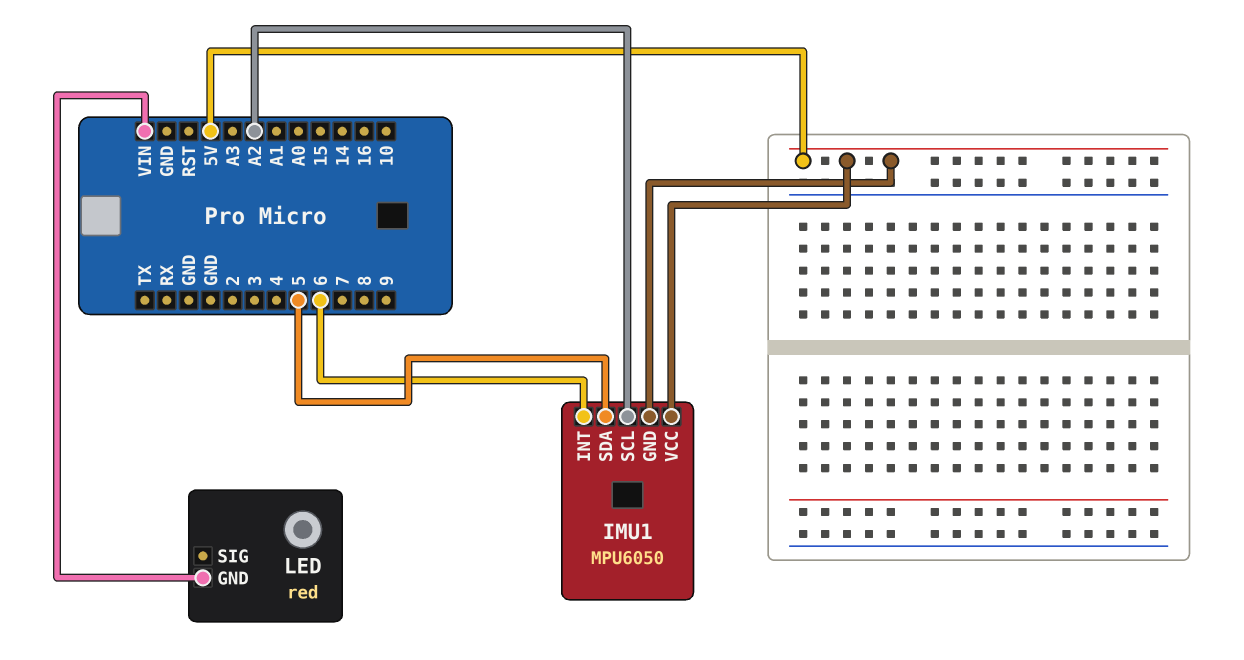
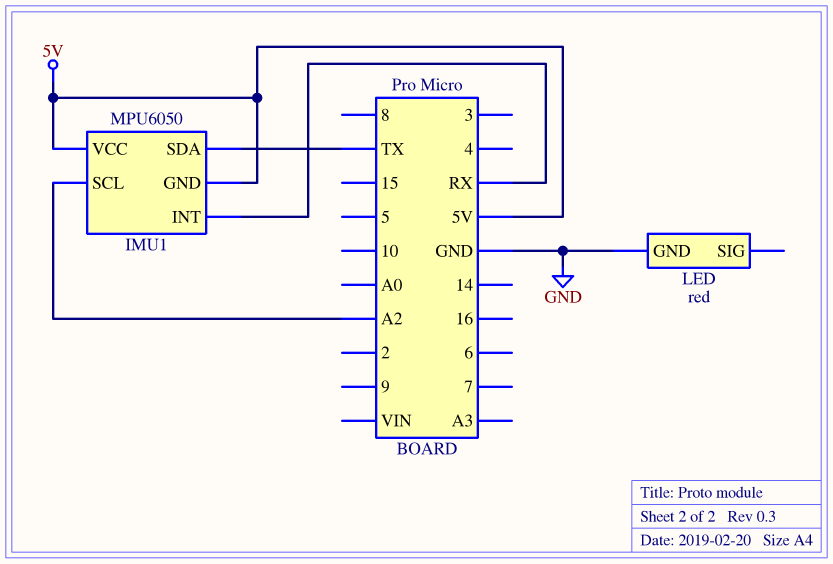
IMU1 pin INT: 6 -> RX
IMU1 pin SDA: 5 -> TX
LED pin GND: VIN -> GND

